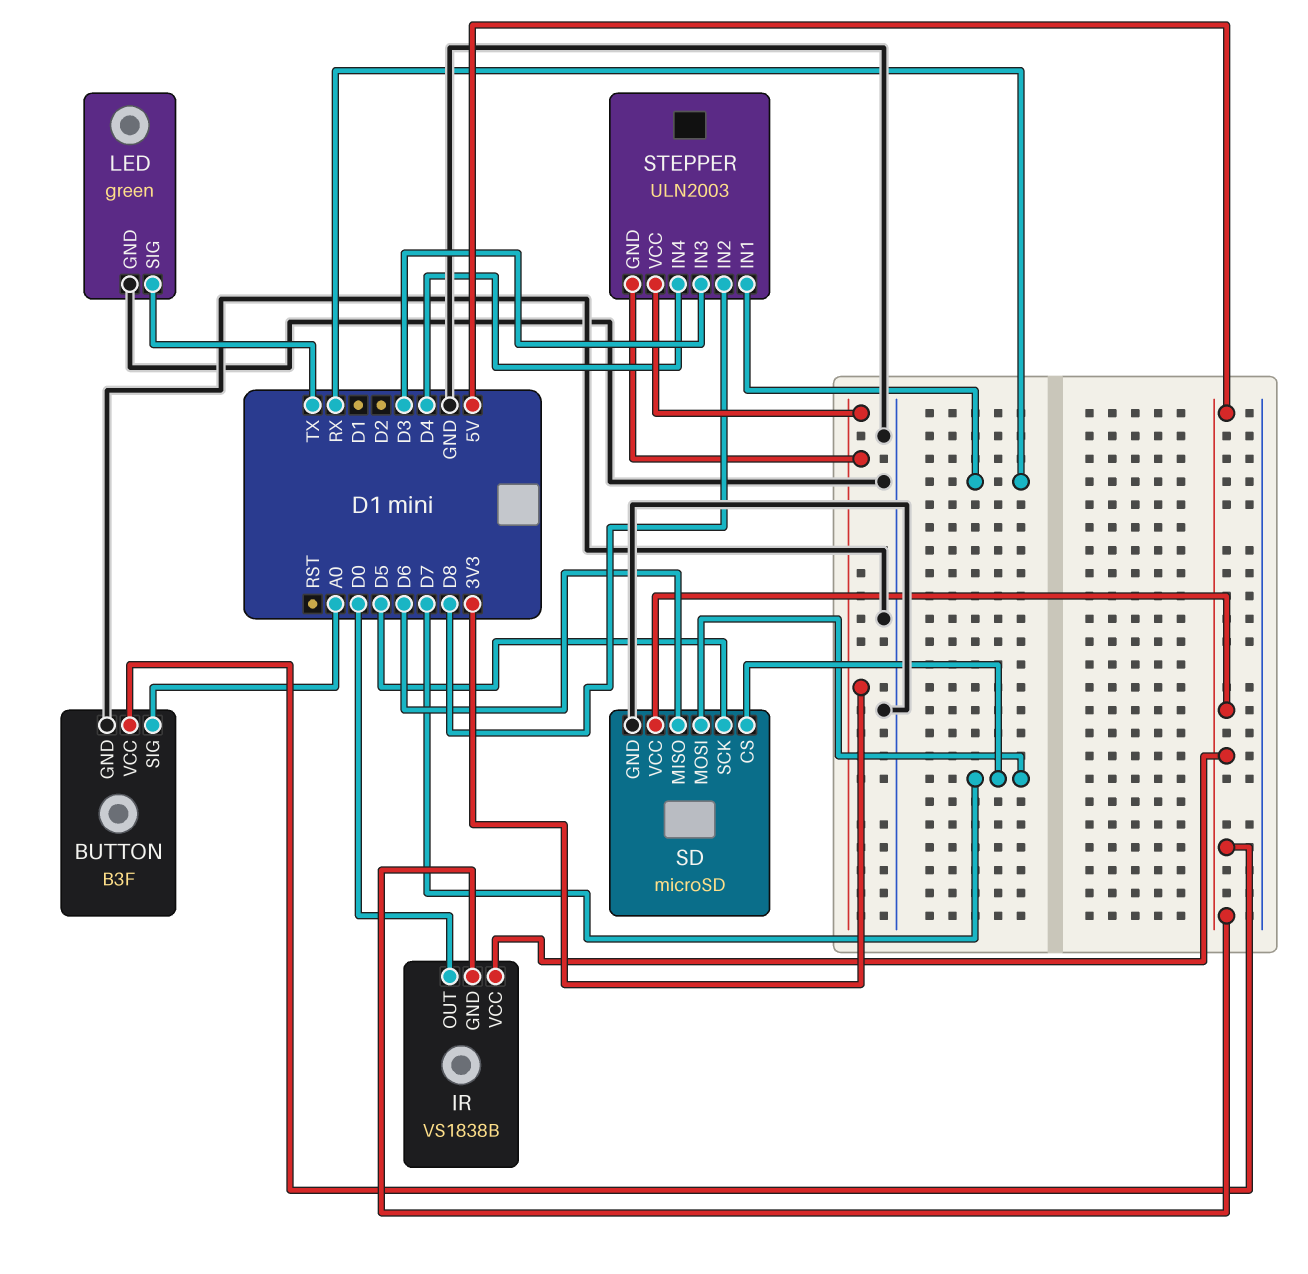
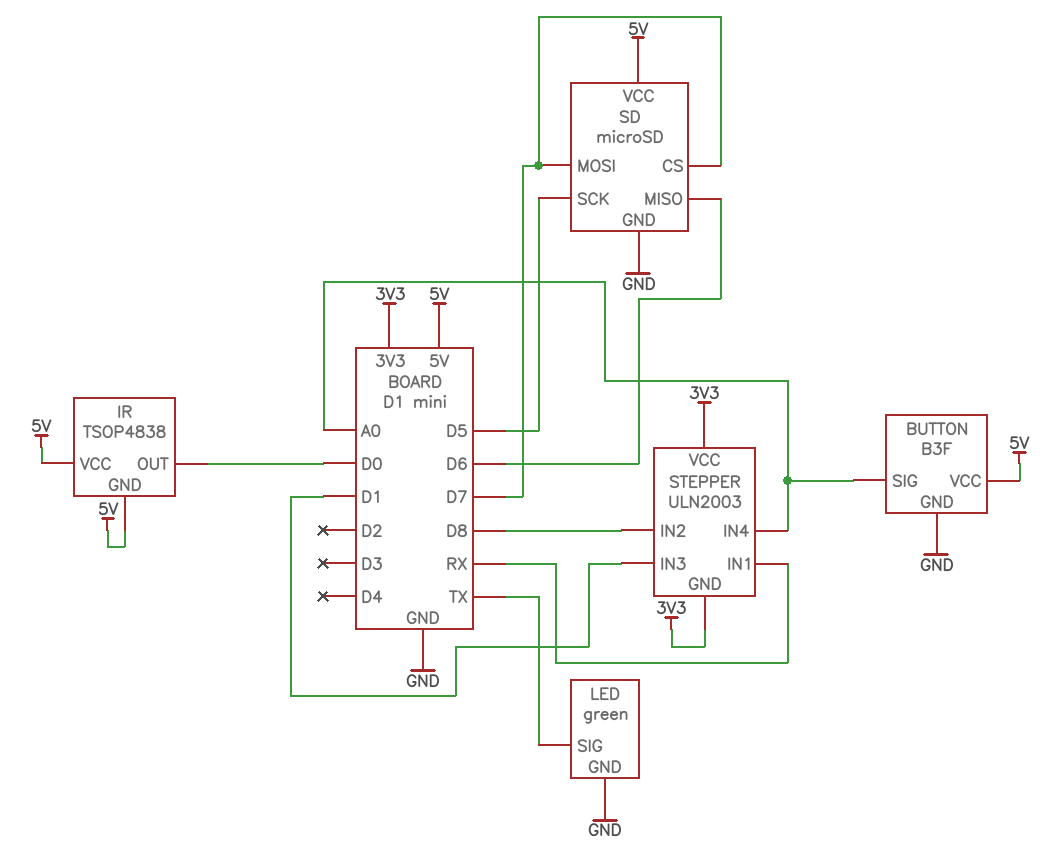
IR: VS1838B -> TSOP4838
STEPPER pin IN3: D3 -> D1
STEPPER pin IN4: D4 -> A0

